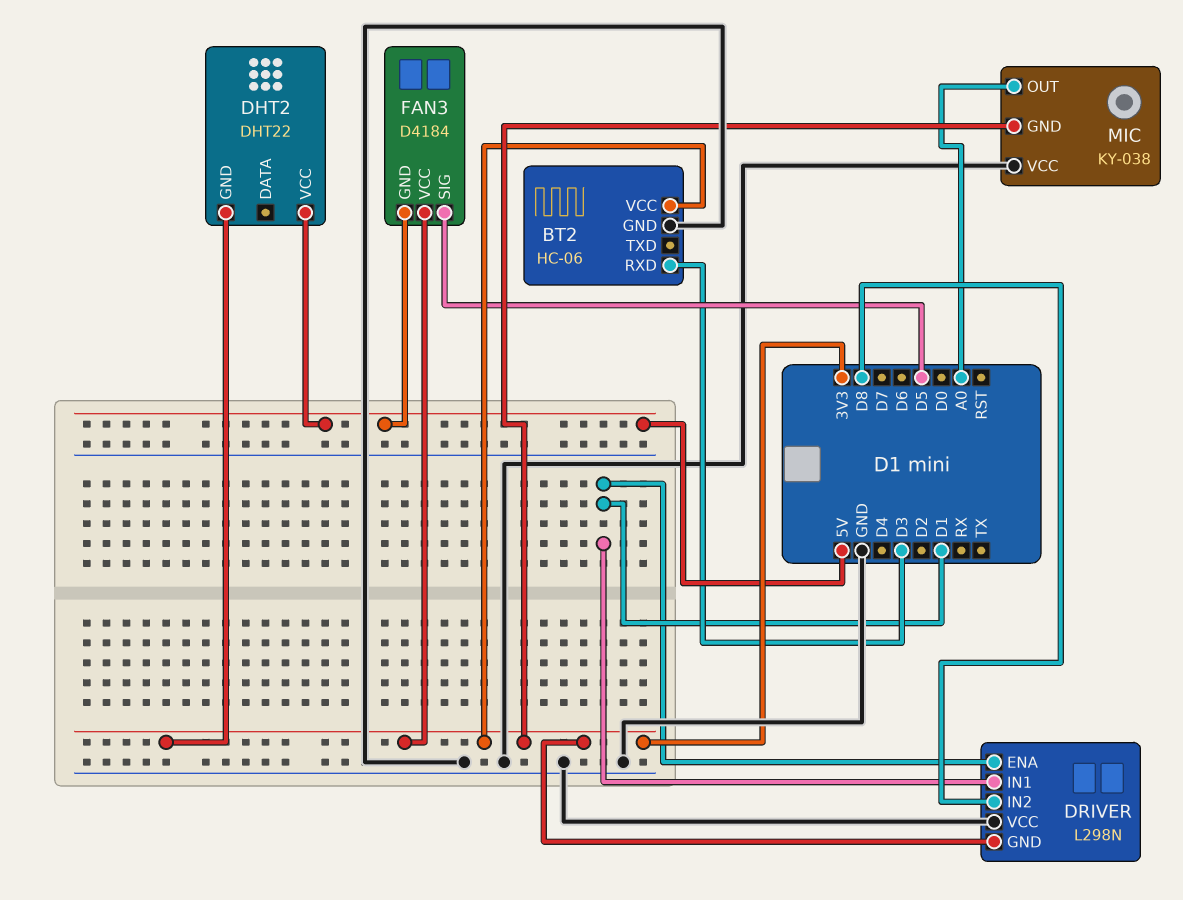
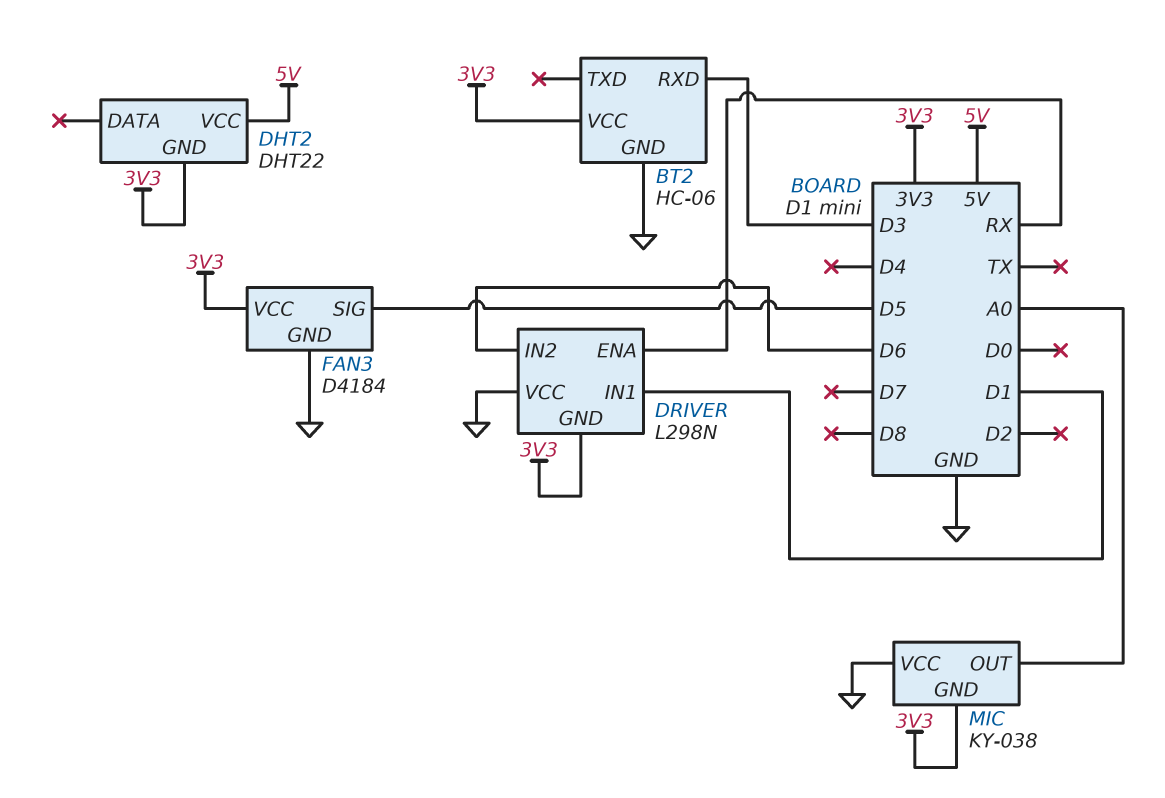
DRIVER pin ENA: D1 -> RX
DRIVER pin IN2: D8 -> D6
FAN3 pin GND: 5V -> GND

